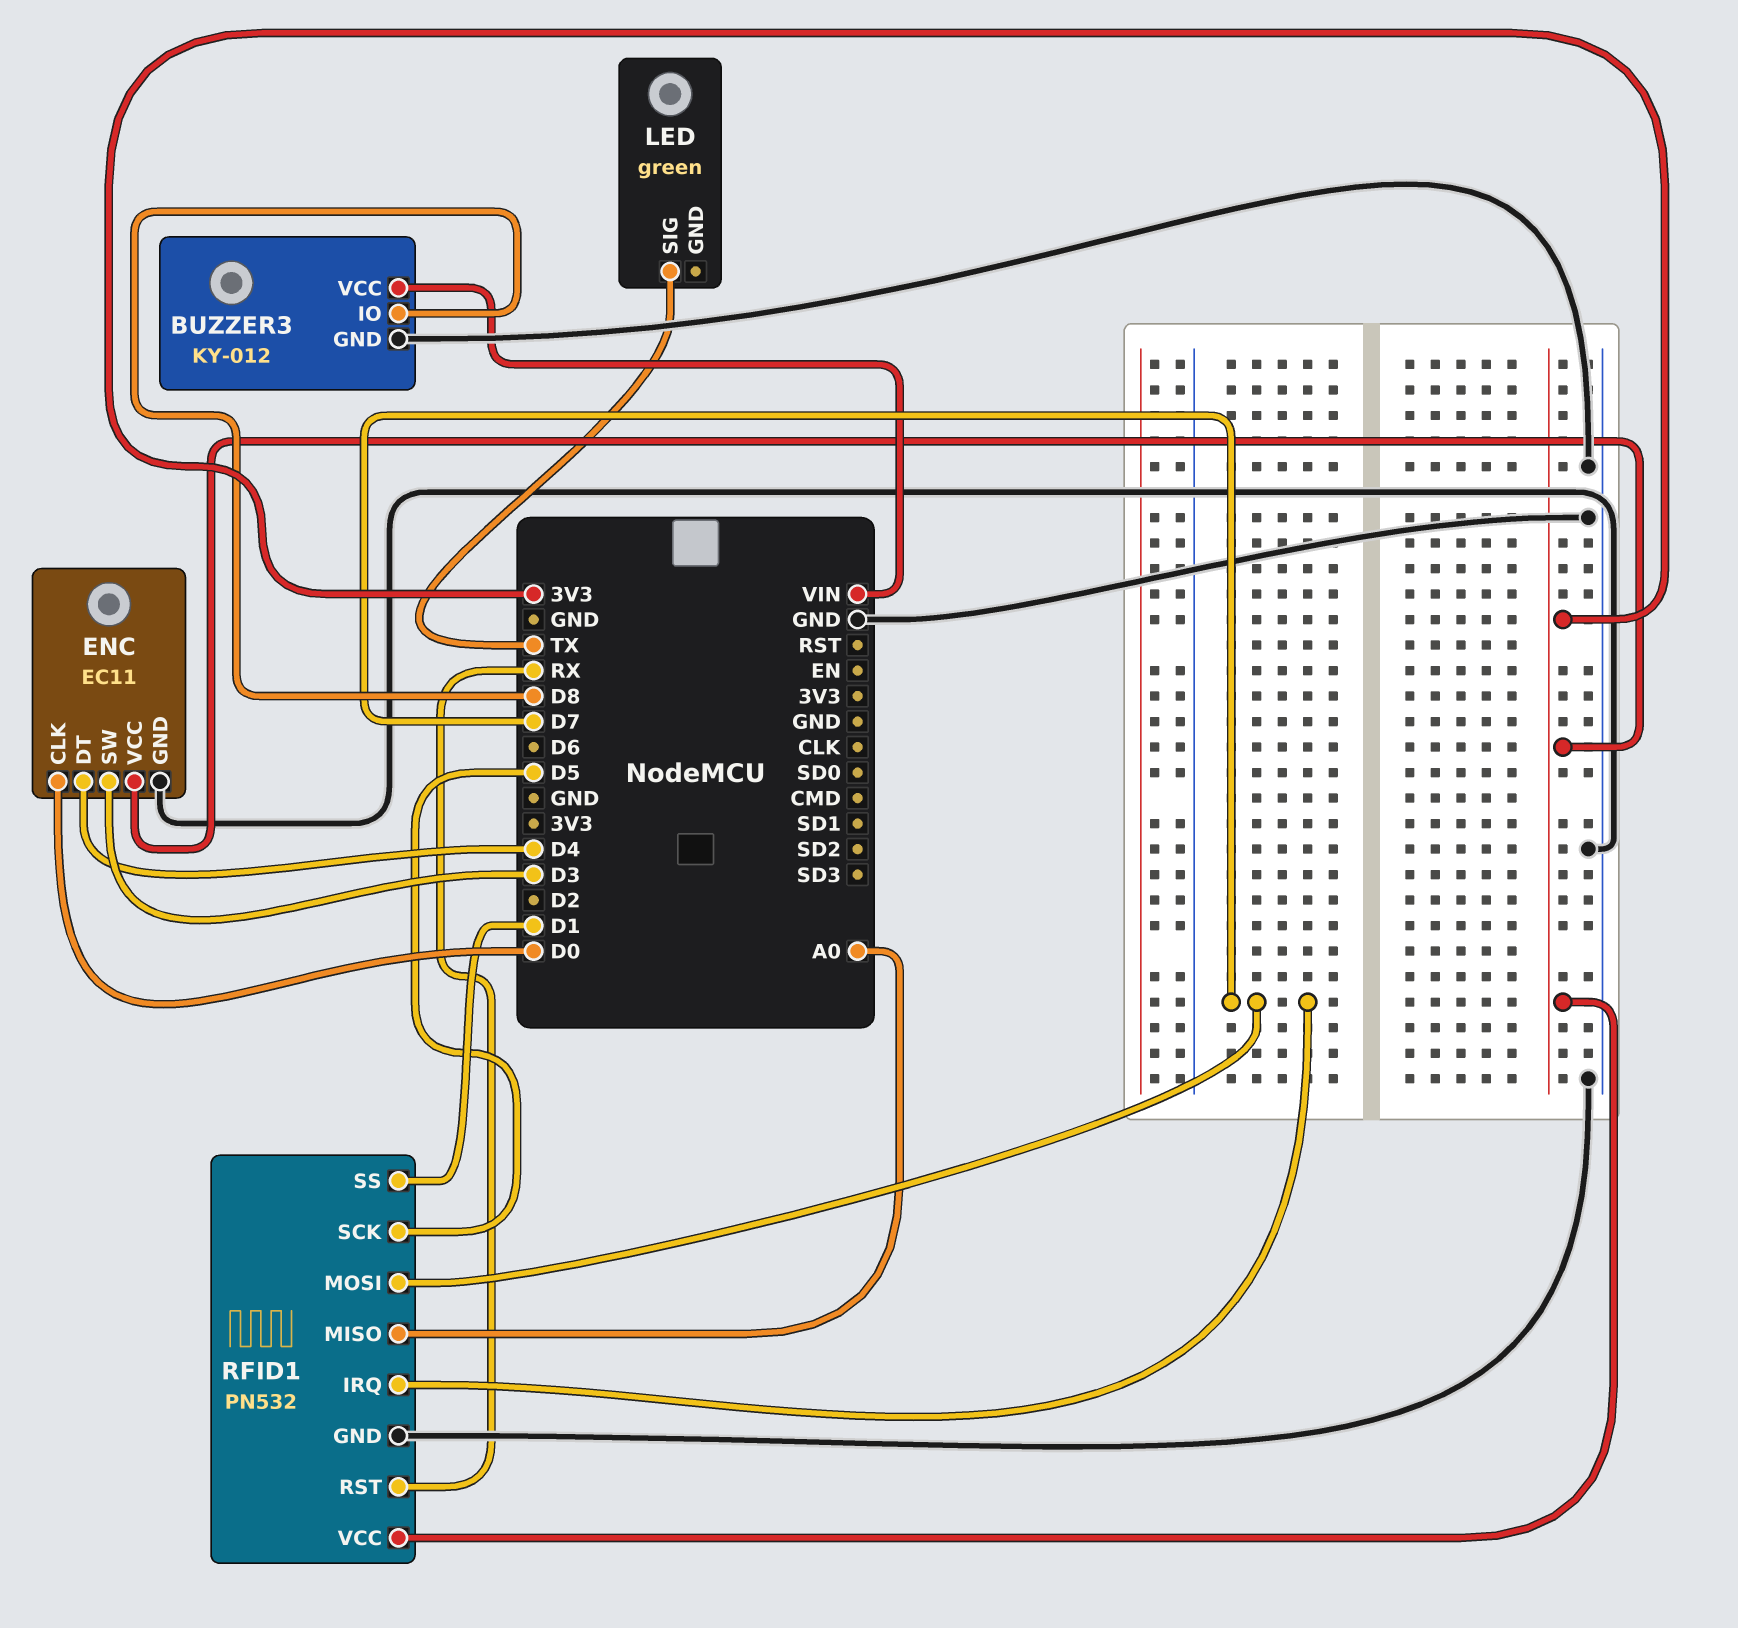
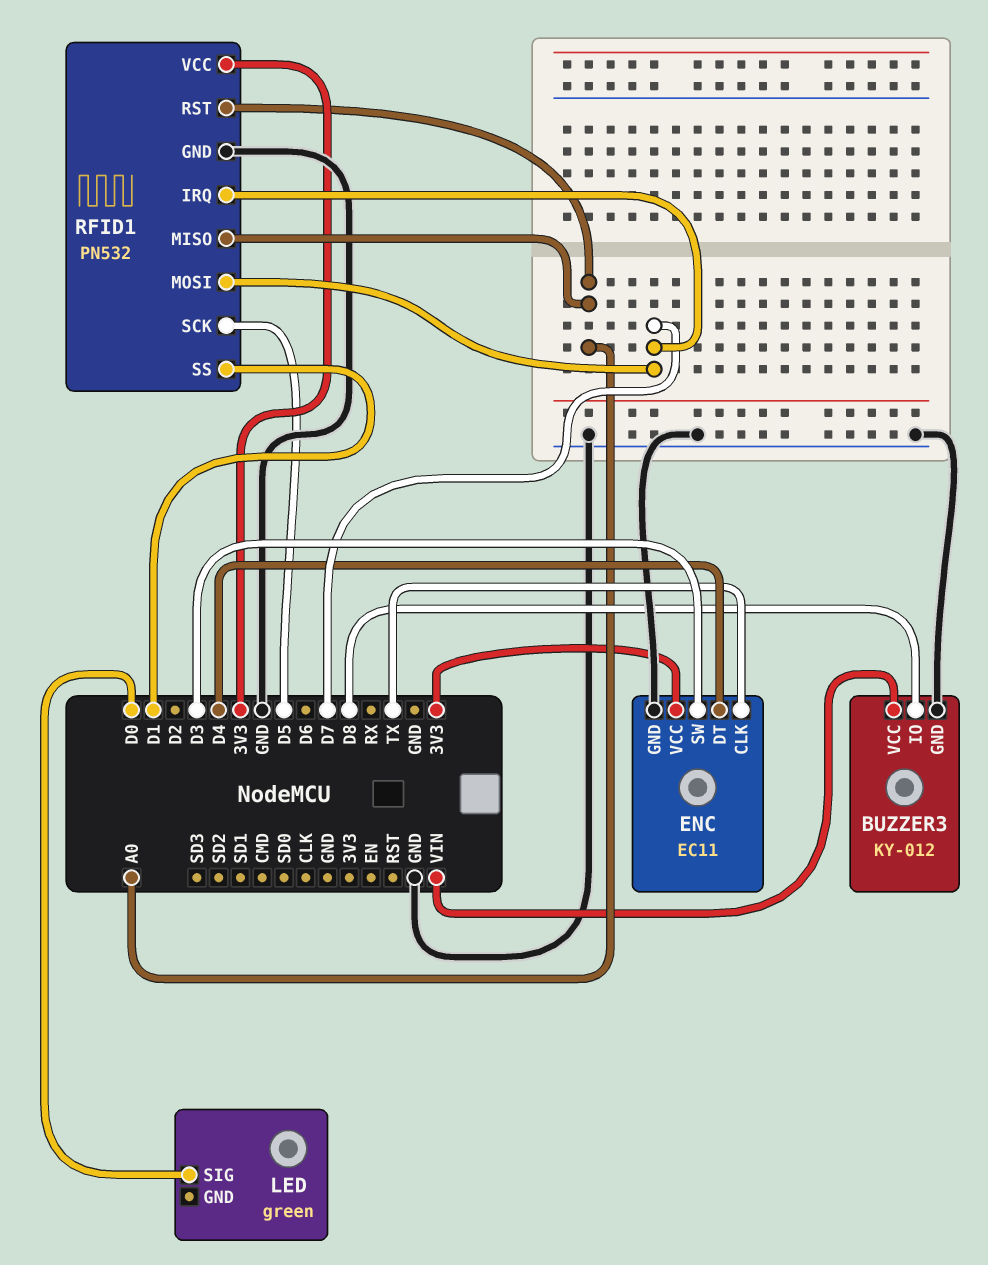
ENC pin CLK: D0 -> TX
LED pin SIG: TX -> D0
RFID1 pin RST: RX -> A0

